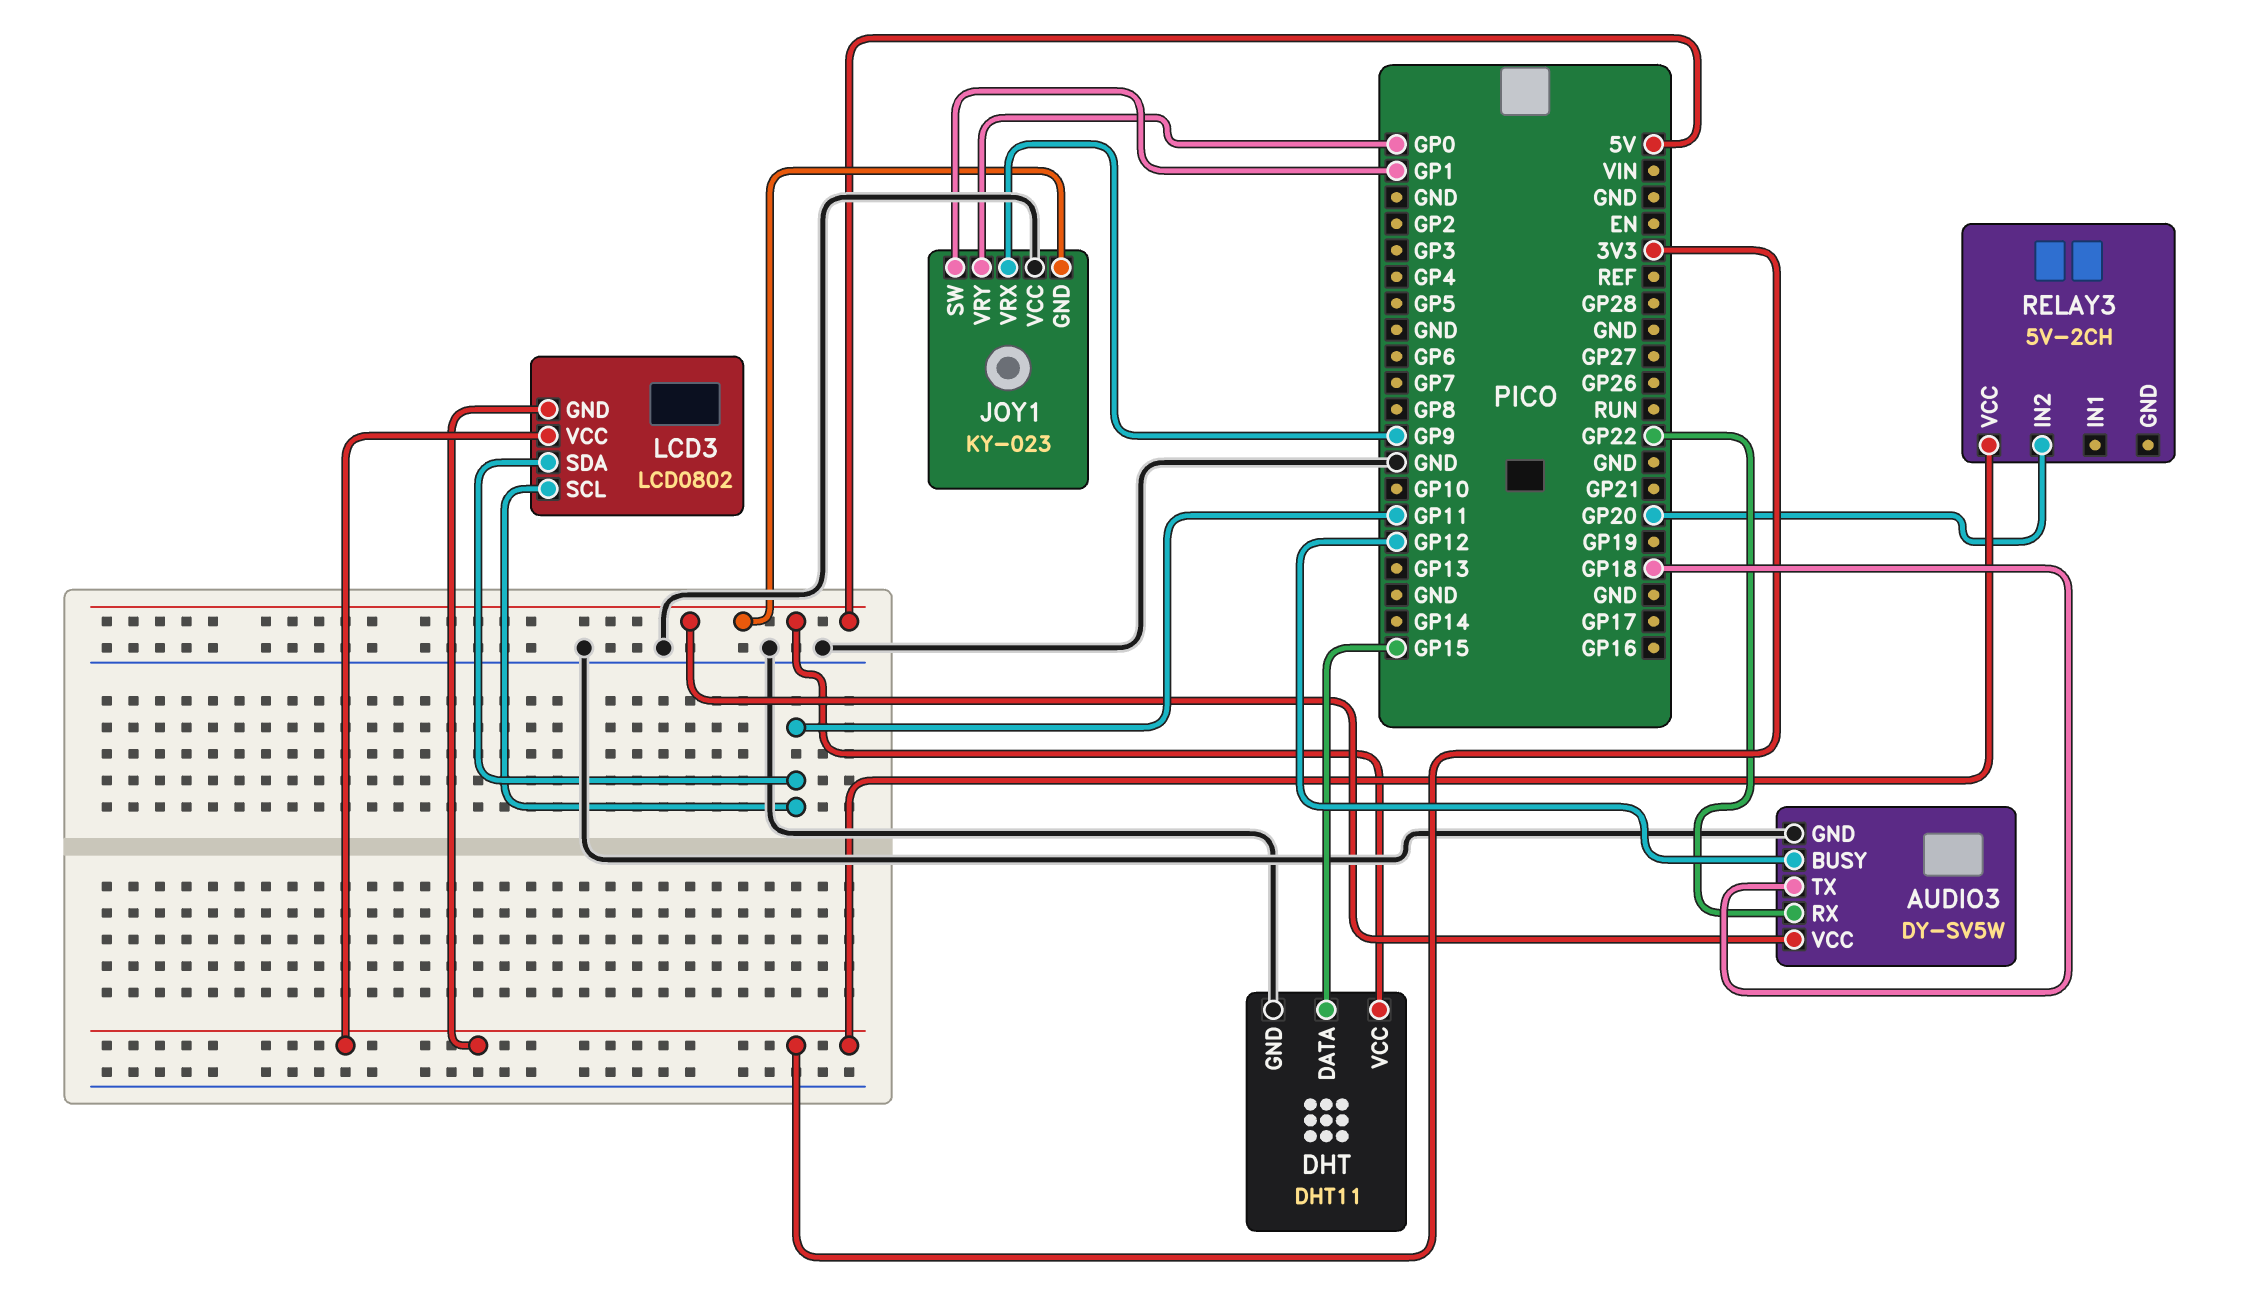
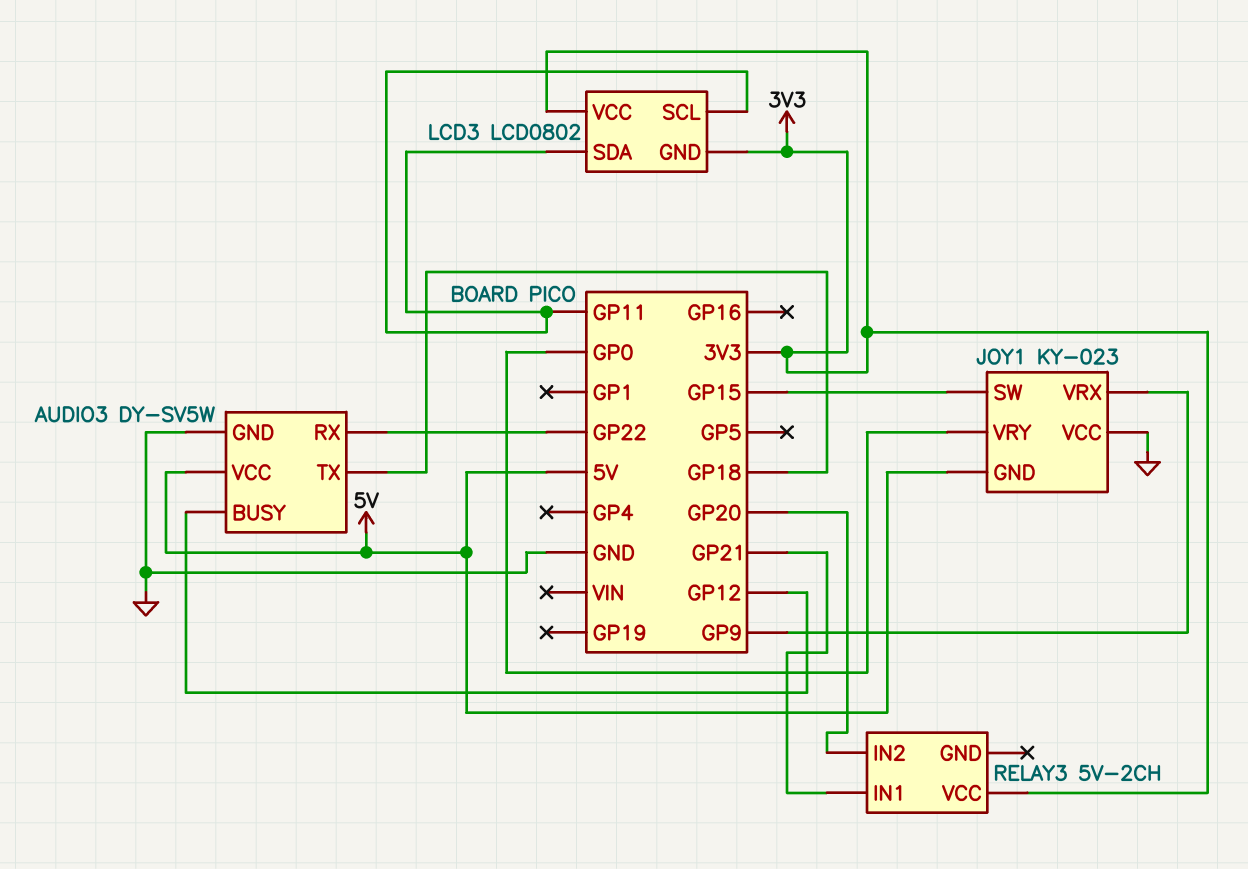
DHT: DHT11 -> none
DHT pin DATA: GP15 -> none
DHT pin GND: GND -> none
DHT pin VCC: 5V -> none
JOY1 pin SW: GP1 -> GP15
RELAY3 pin IN1: none -> GP21

